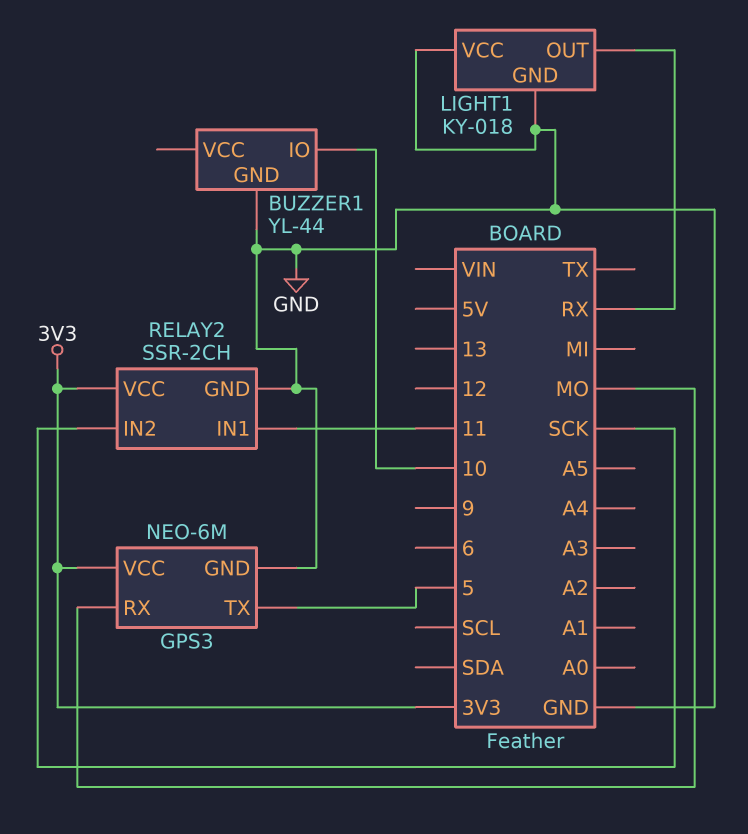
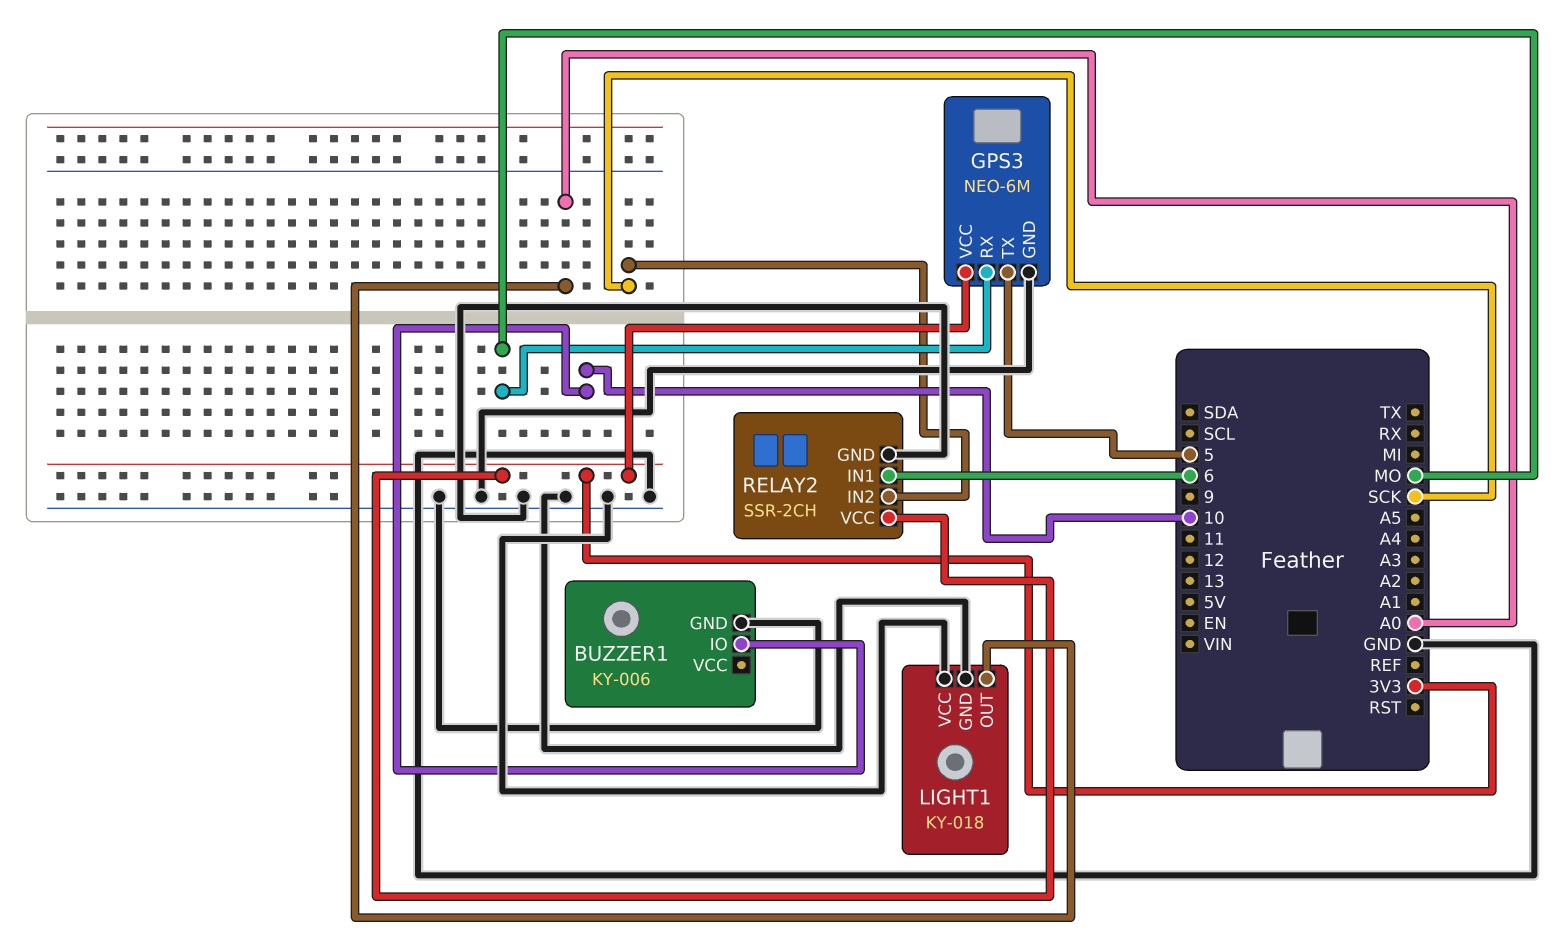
BUZZER1: YL-44 -> KY-006
LIGHT1 pin OUT: RX -> A0
RELAY2 pin IN1: 11 -> 6

